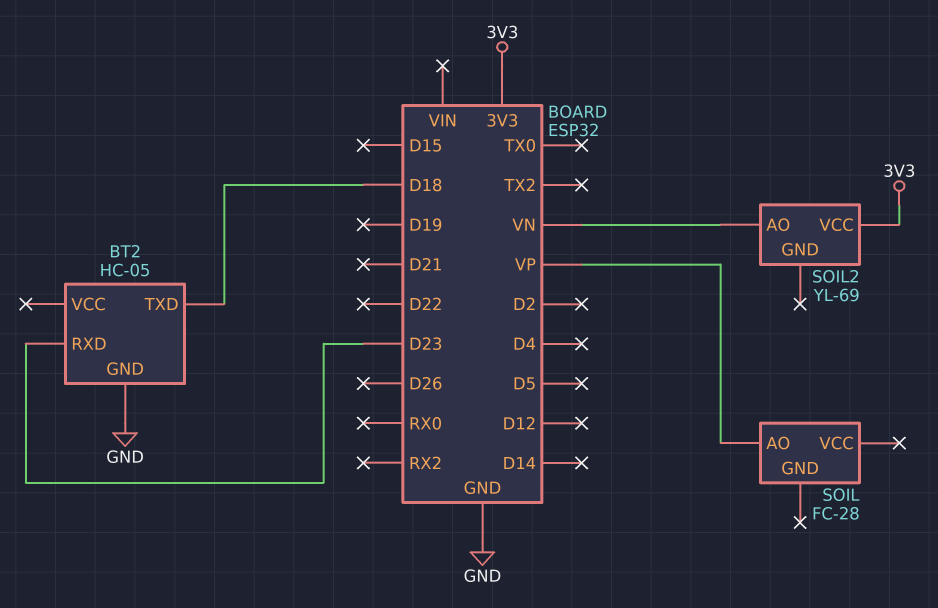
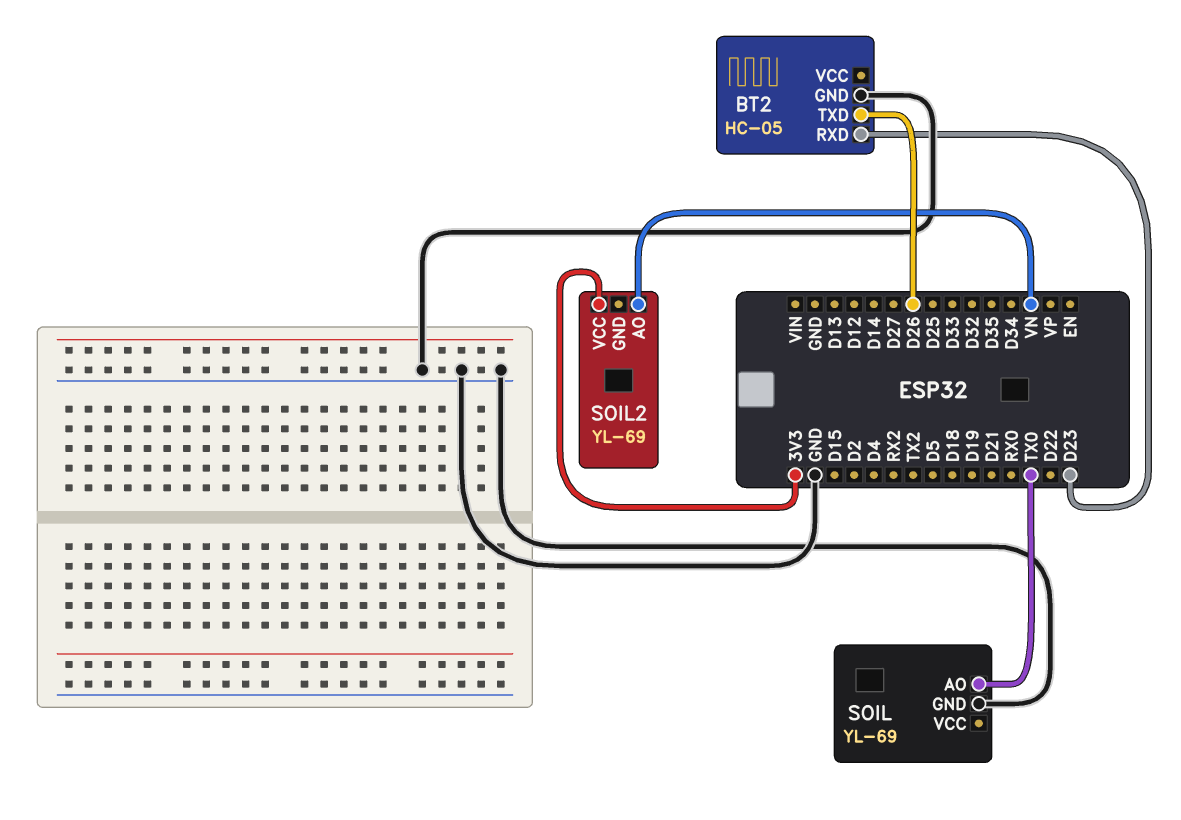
BT2 pin TXD: D18 -> D26
SOIL: FC-28 -> YL-69
SOIL pin AO: VP -> TX0
SOIL pin GND: none -> GND

